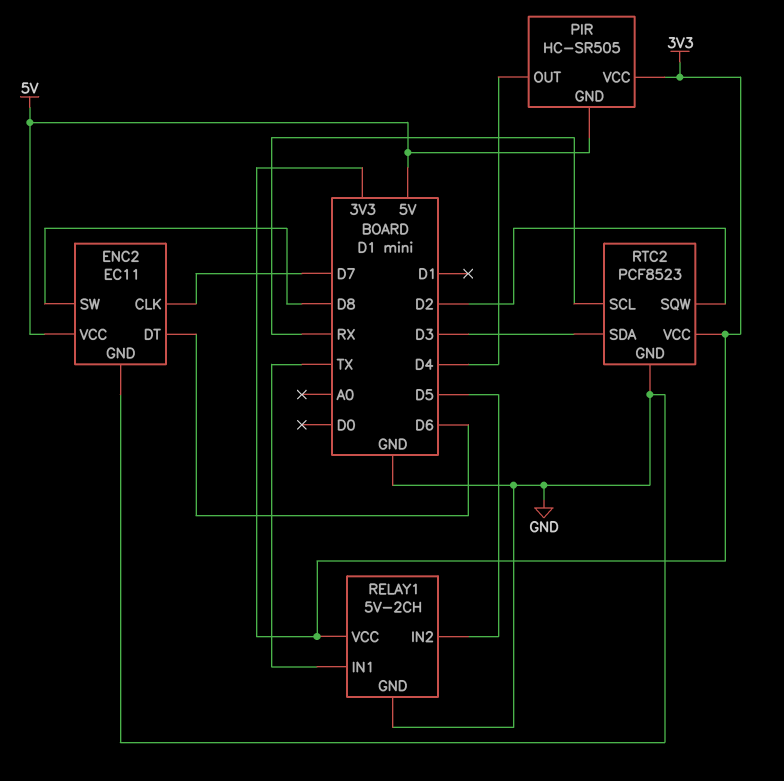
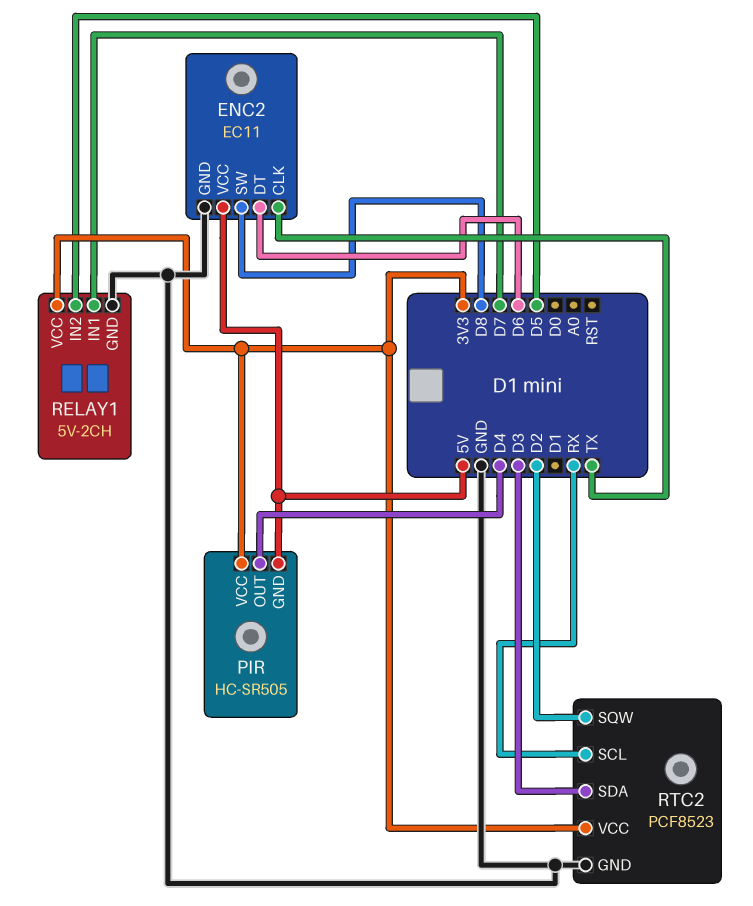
ENC2 pin CLK: D7 -> TX
RELAY1 pin IN1: TX -> D7

